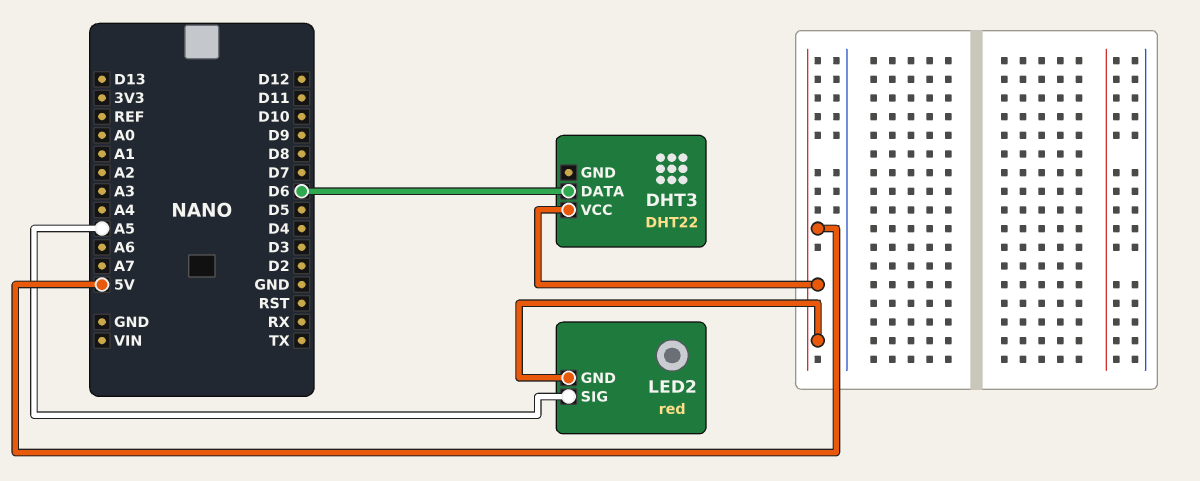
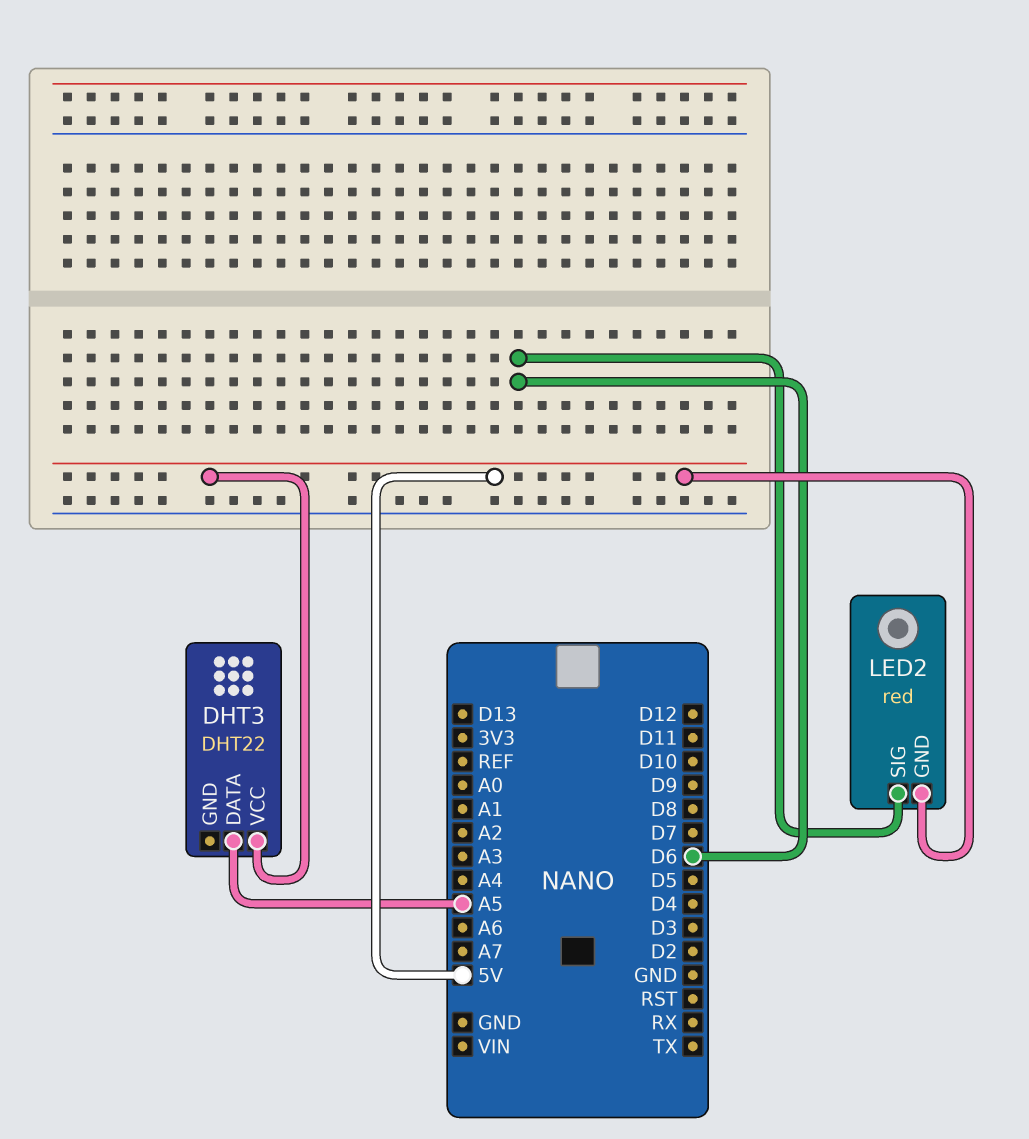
DHT3 pin DATA: D6 -> A5
LED2 pin SIG: A5 -> D6

